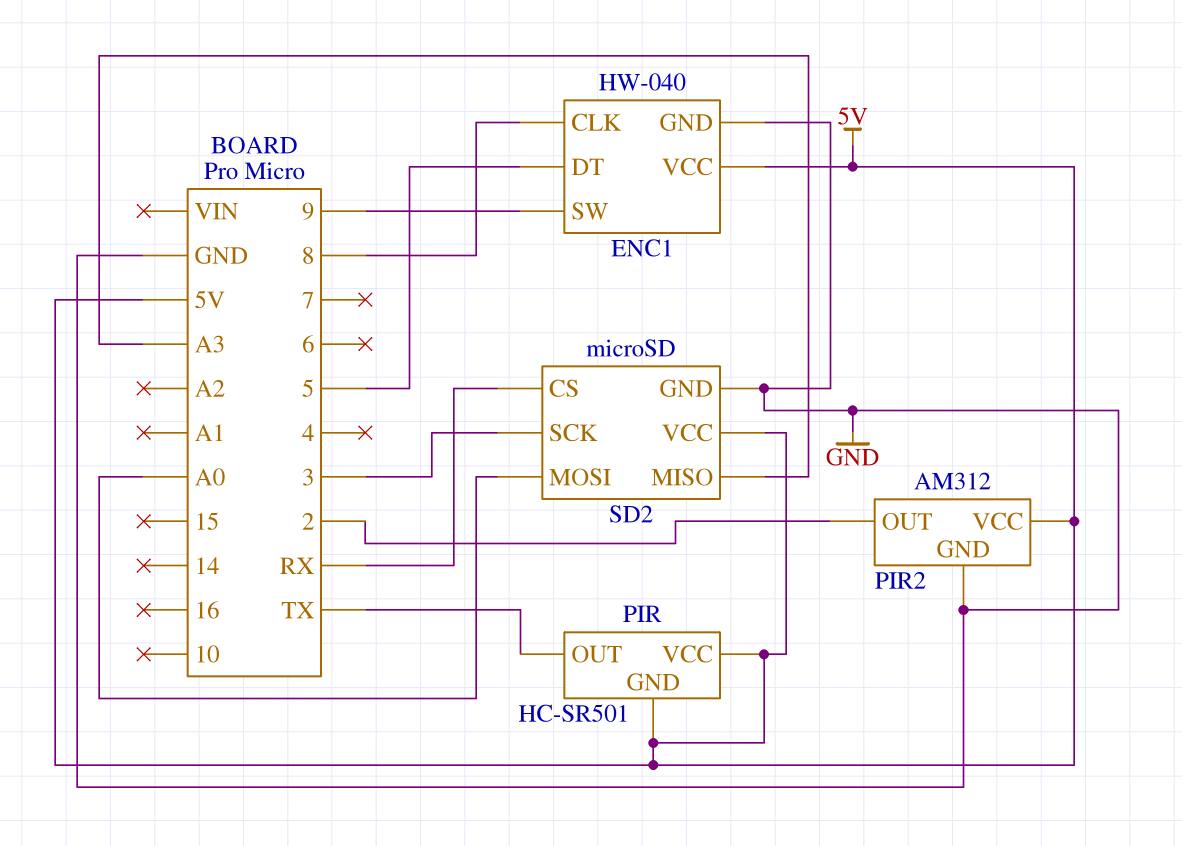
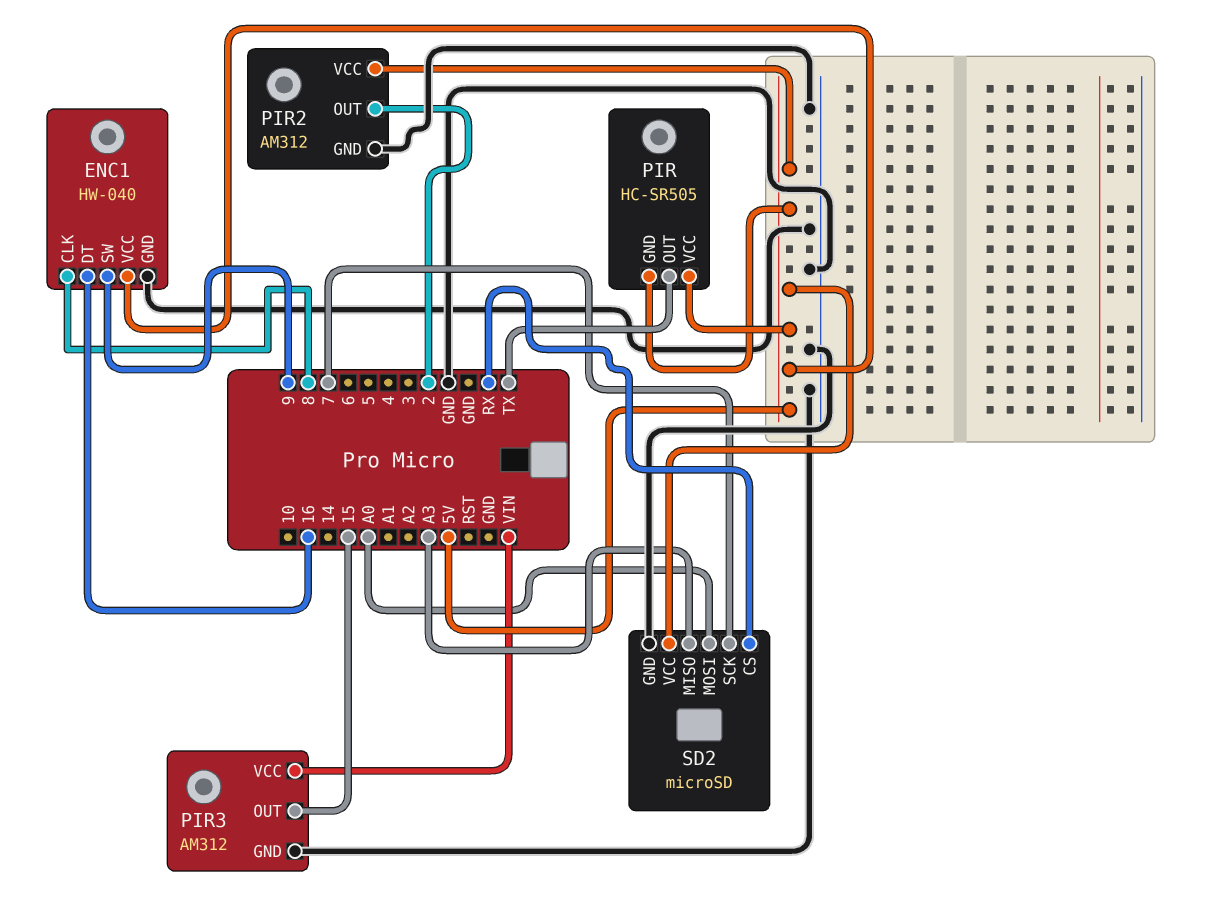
ENC1 pin DT: 5 -> 16
PIR: HC-SR501 -> HC-SR505
PIR3: none -> AM312
PIR3 pin GND: none -> GND
PIR3 pin OUT: none -> 15
PIR3 pin VCC: none -> VIN
SD2 pin SCK: 3 -> 7

